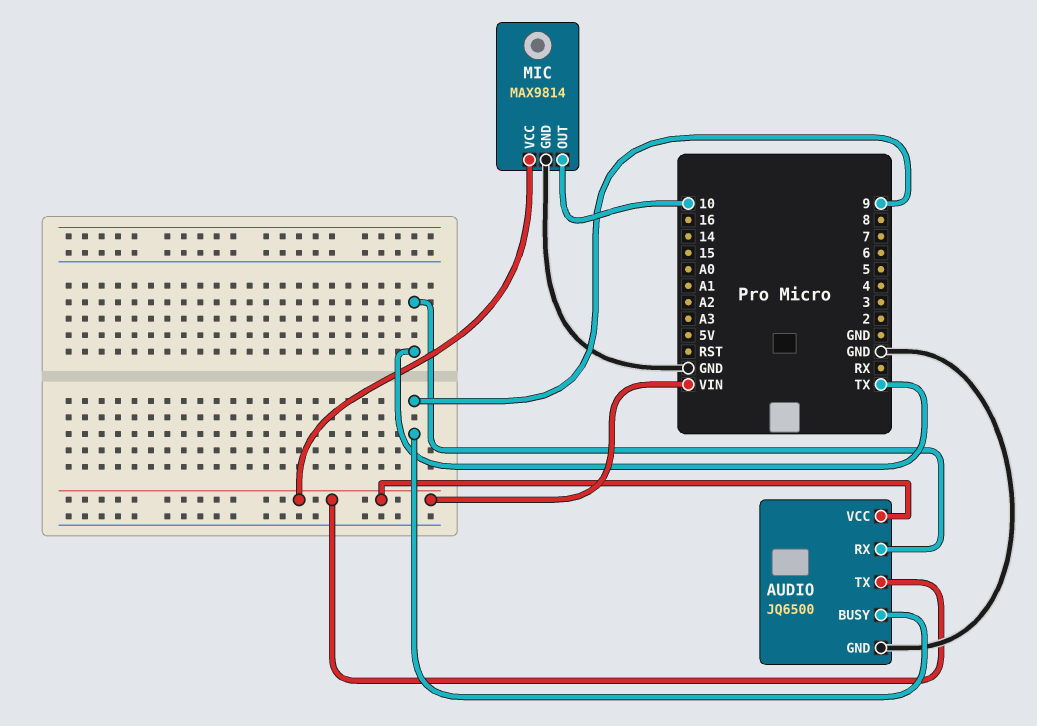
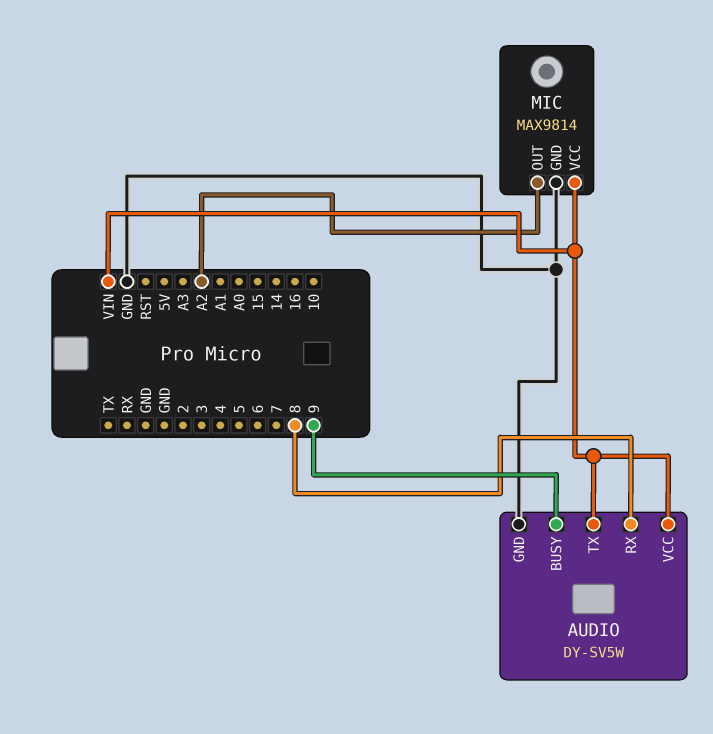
AUDIO: JQ6500 -> DY-SV5W
AUDIO pin RX: TX -> 8
MIC pin OUT: 10 -> A2

